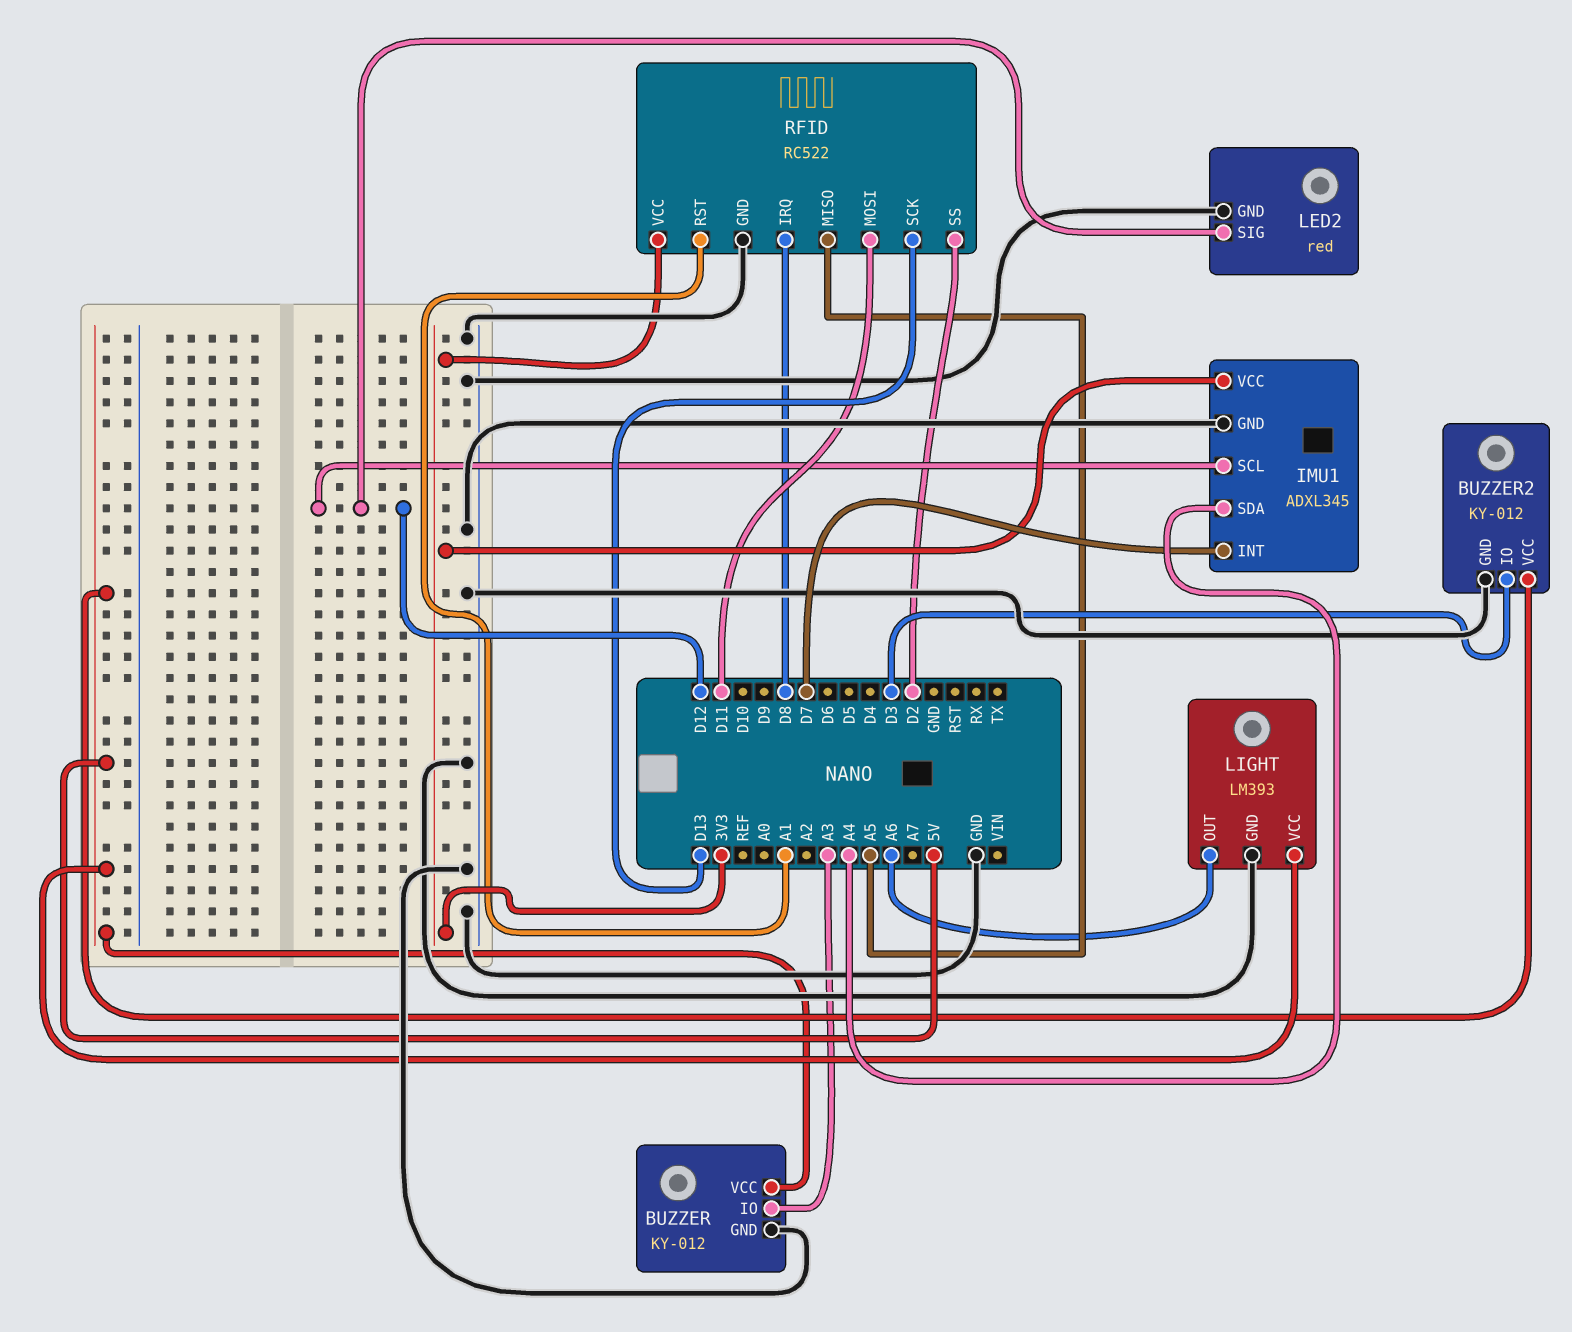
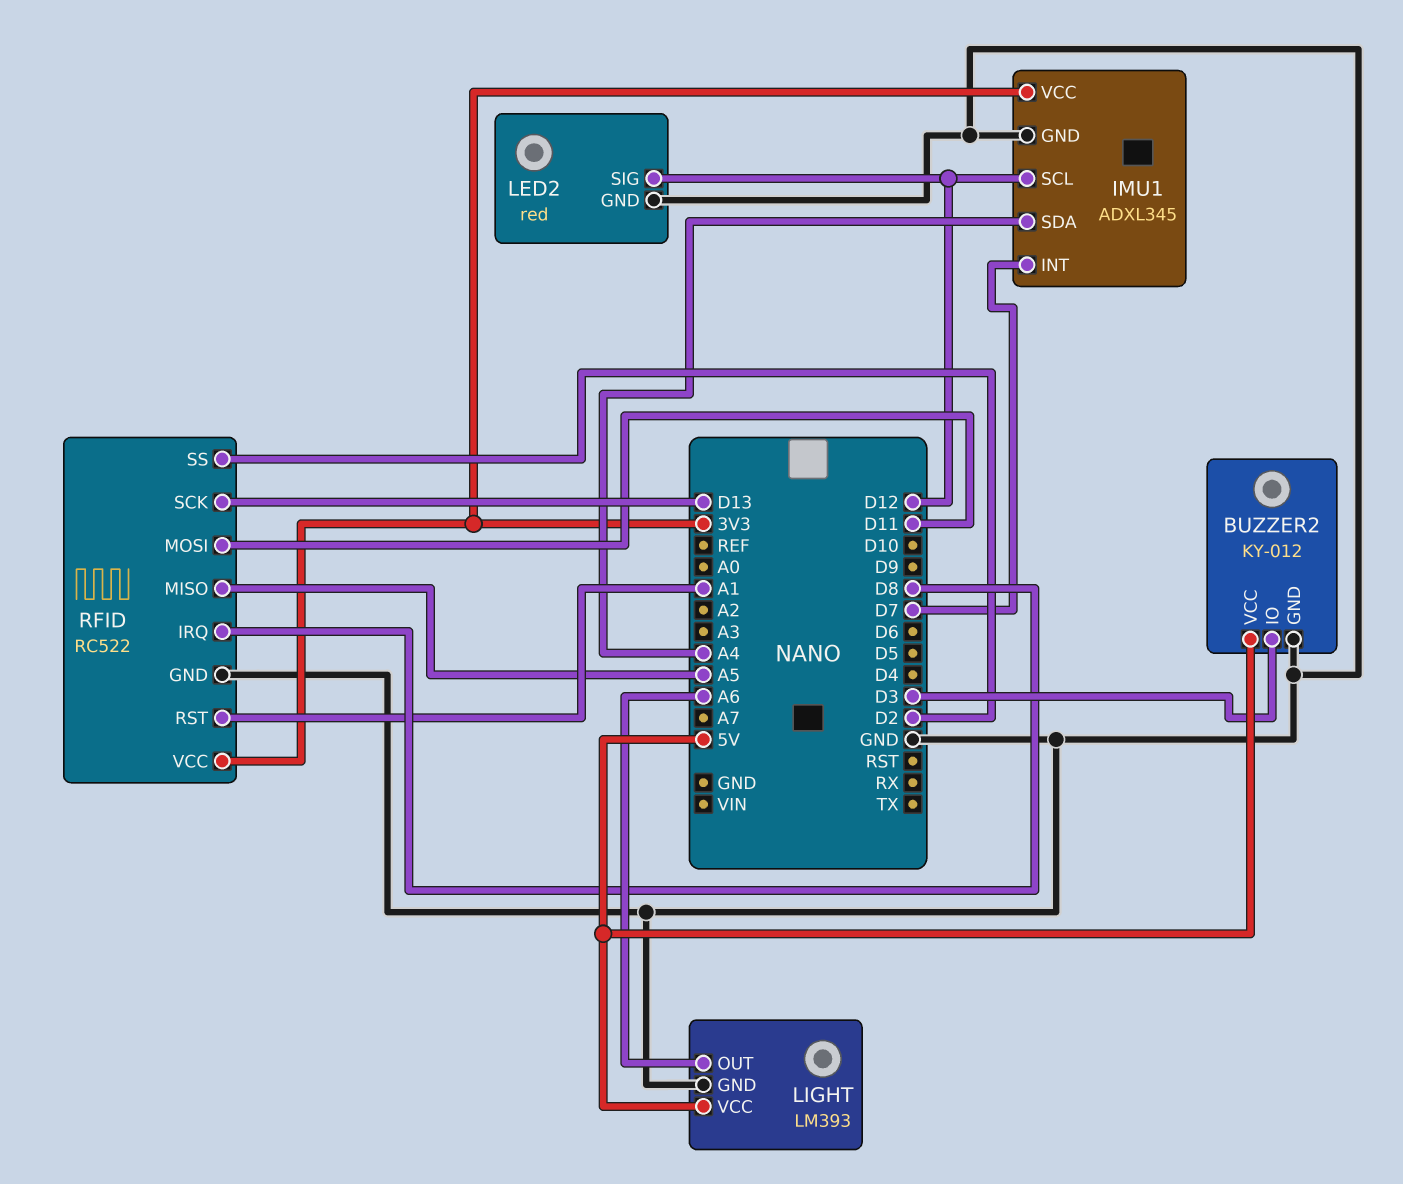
BUZZER: KY-012 -> none
BUZZER pin GND: GND -> none
BUZZER pin IO: A3 -> none
BUZZER pin VCC: 5V -> none

